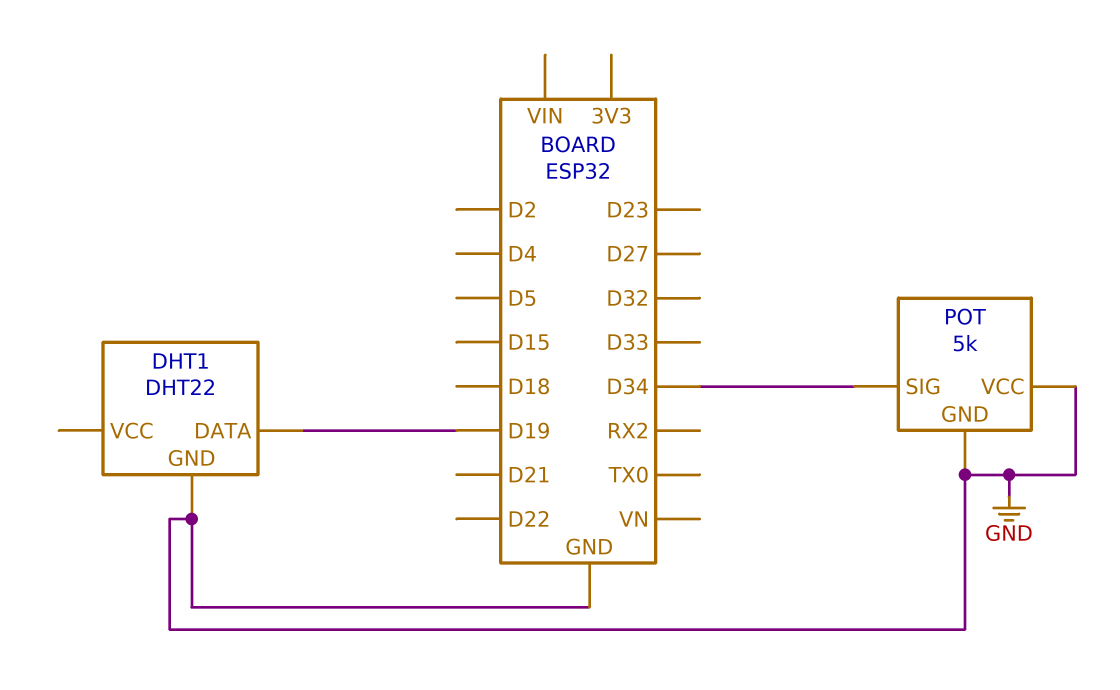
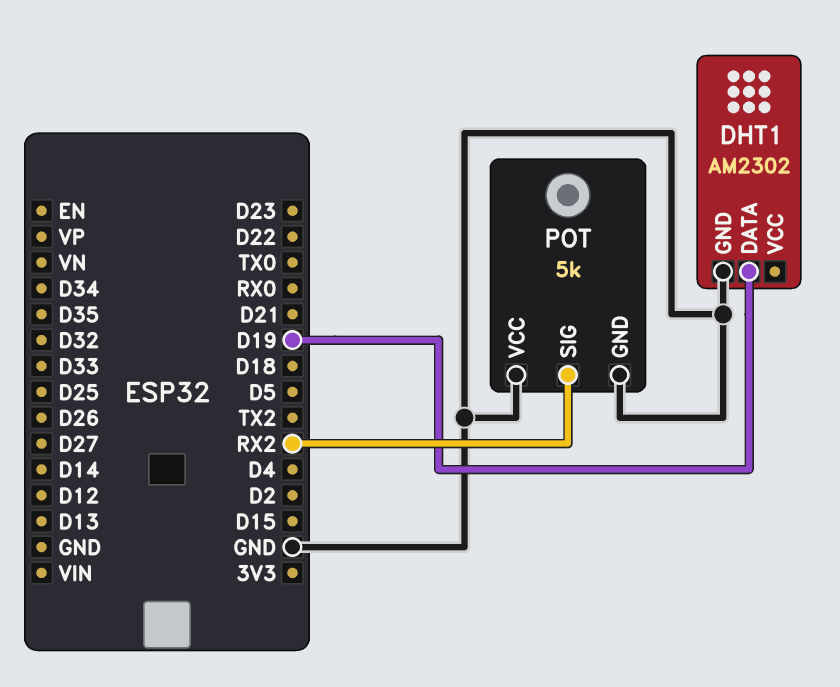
DHT1: DHT22 -> AM2302
POT pin SIG: D34 -> RX2

